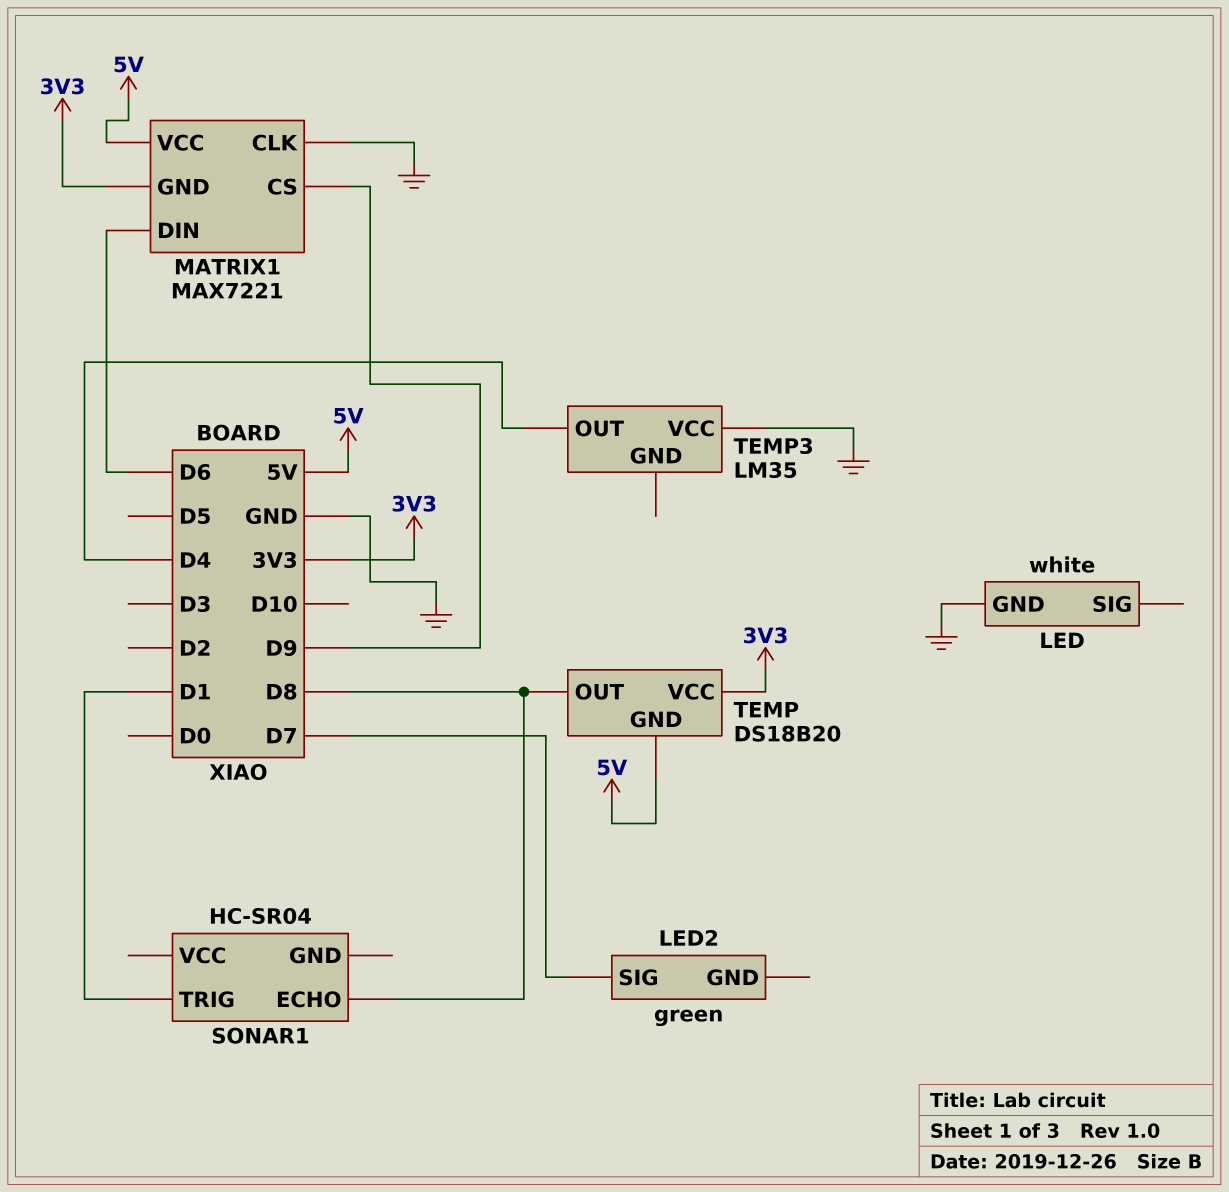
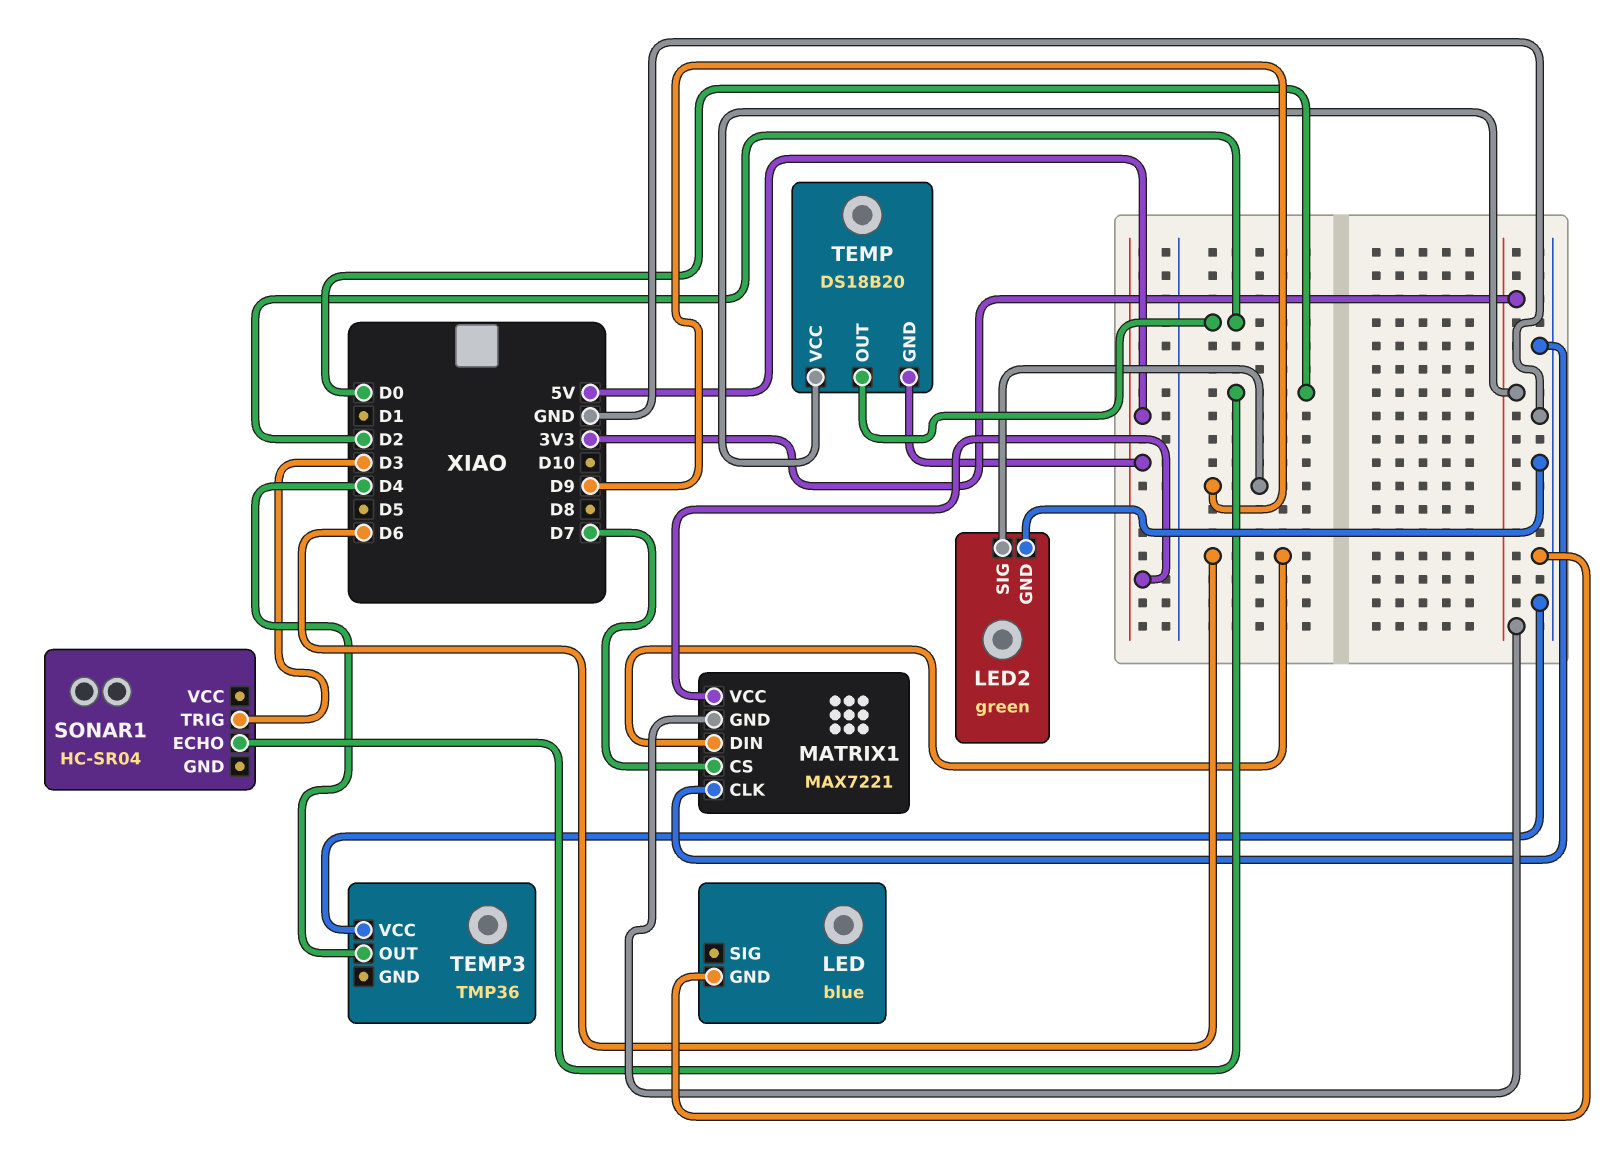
LED: white -> blue
LED2 pin GND: none -> GND
LED2 pin SIG: D7 -> D9
MATRIX1 pin CS: D9 -> D7
SONAR1 pin ECHO: D8 -> D0
SONAR1 pin TRIG: D1 -> D3
TEMP pin OUT: D8 -> D2
TEMP3: LM35 -> TMP36

